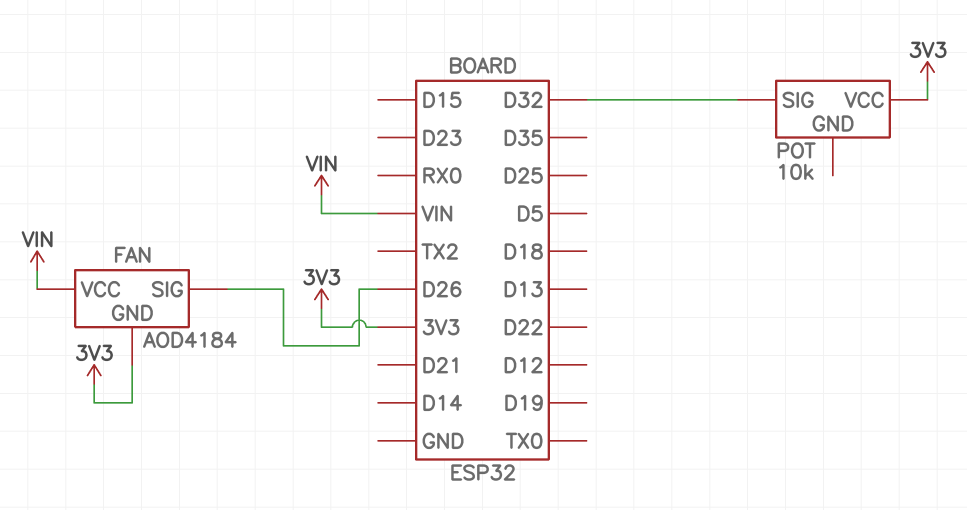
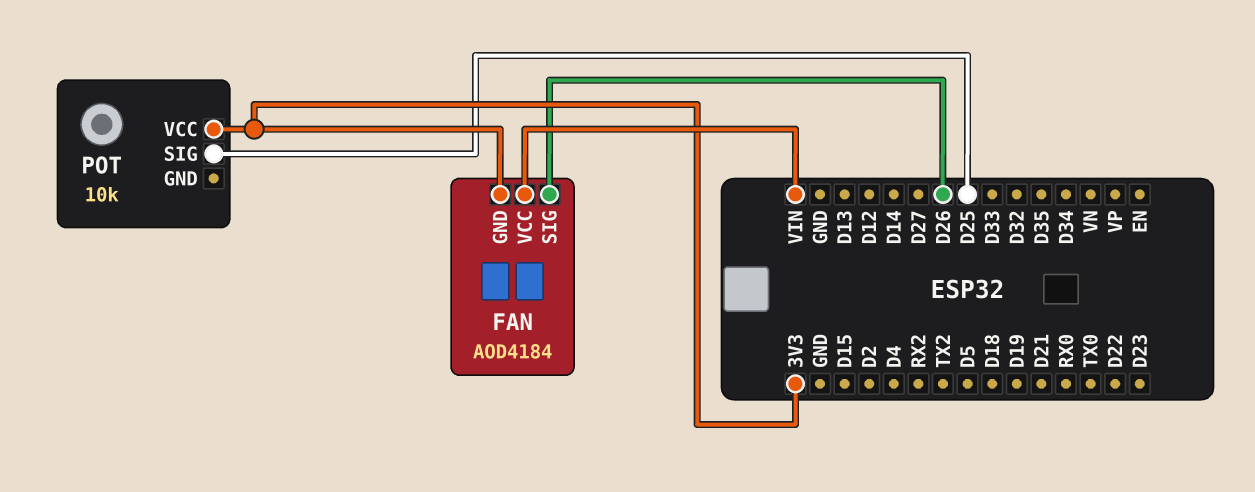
POT pin SIG: D32 -> D25

